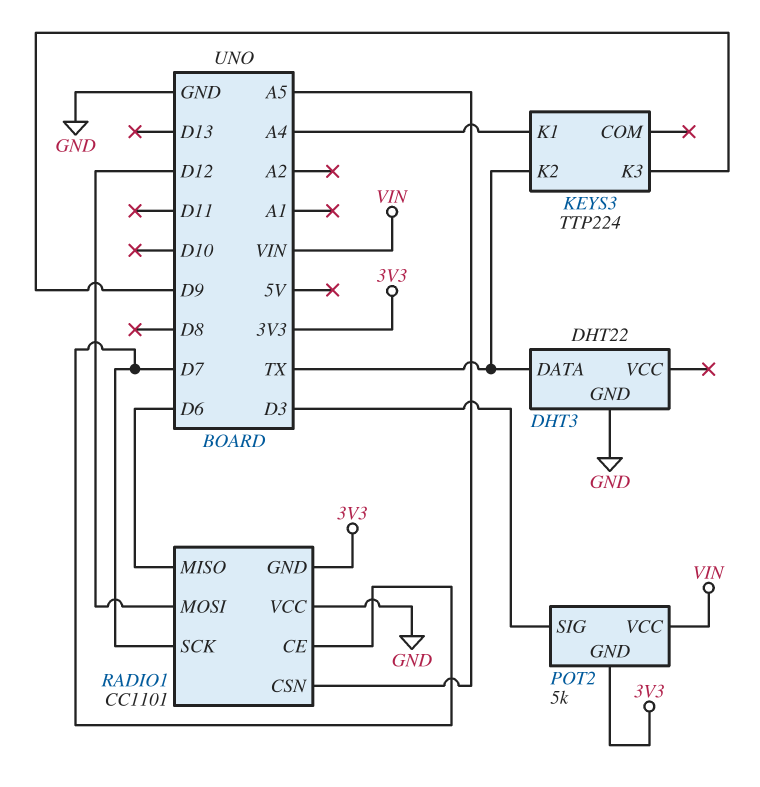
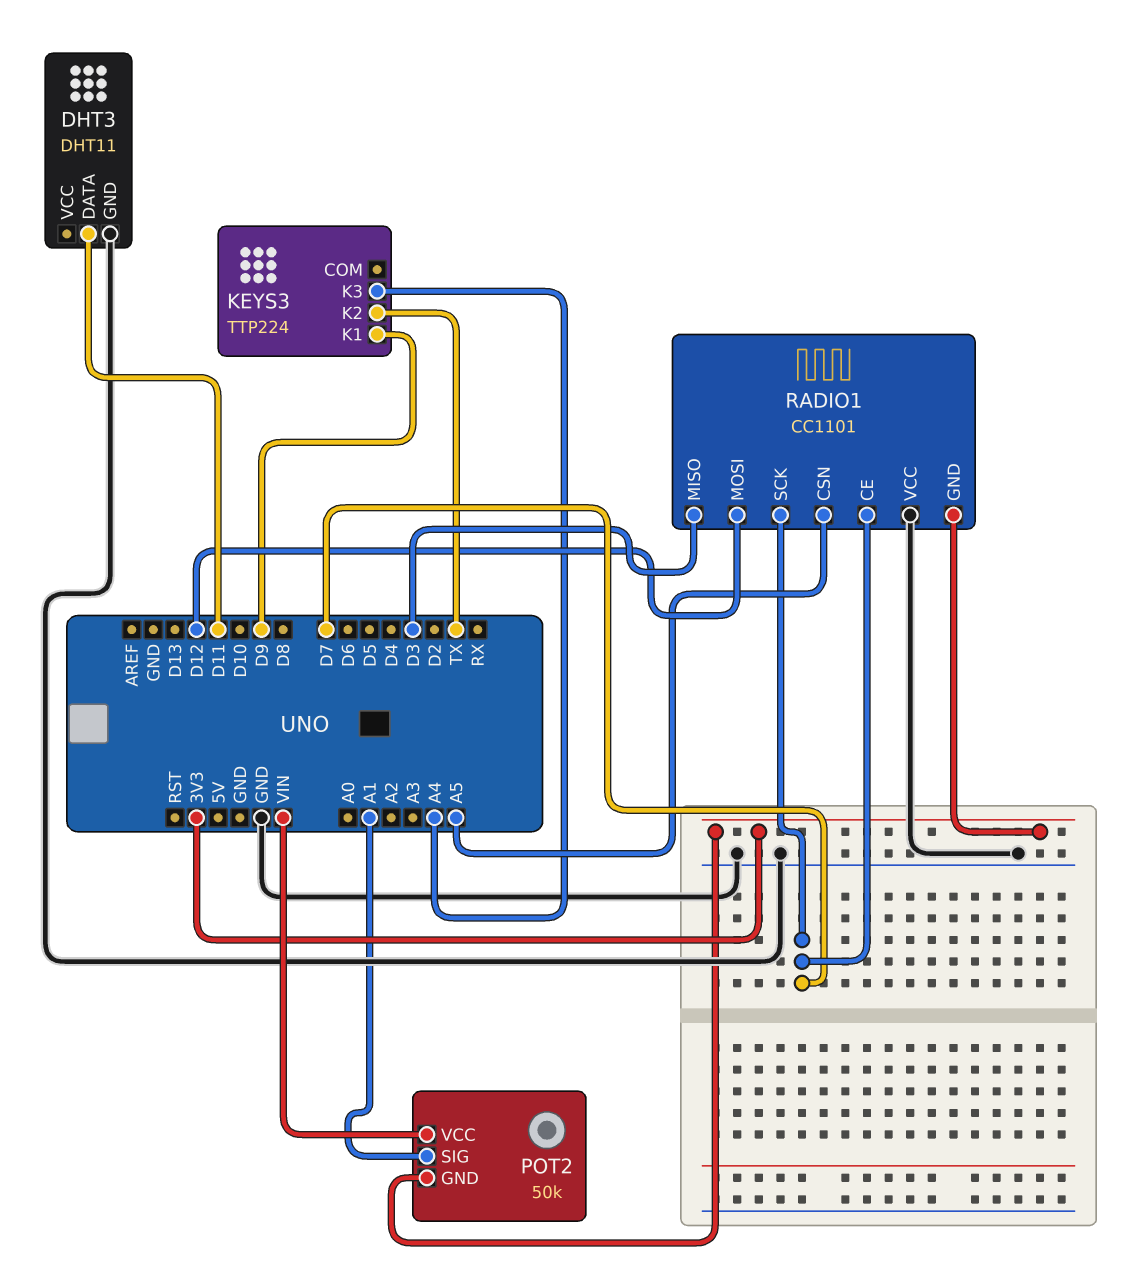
DHT3: DHT22 -> DHT11
DHT3 pin DATA: TX -> D11
KEYS3 pin K1: A4 -> D9
KEYS3 pin K3: D9 -> A4
POT2: 5k -> 50k
POT2 pin SIG: D3 -> A1
RADIO1 pin MISO: D6 -> D3

